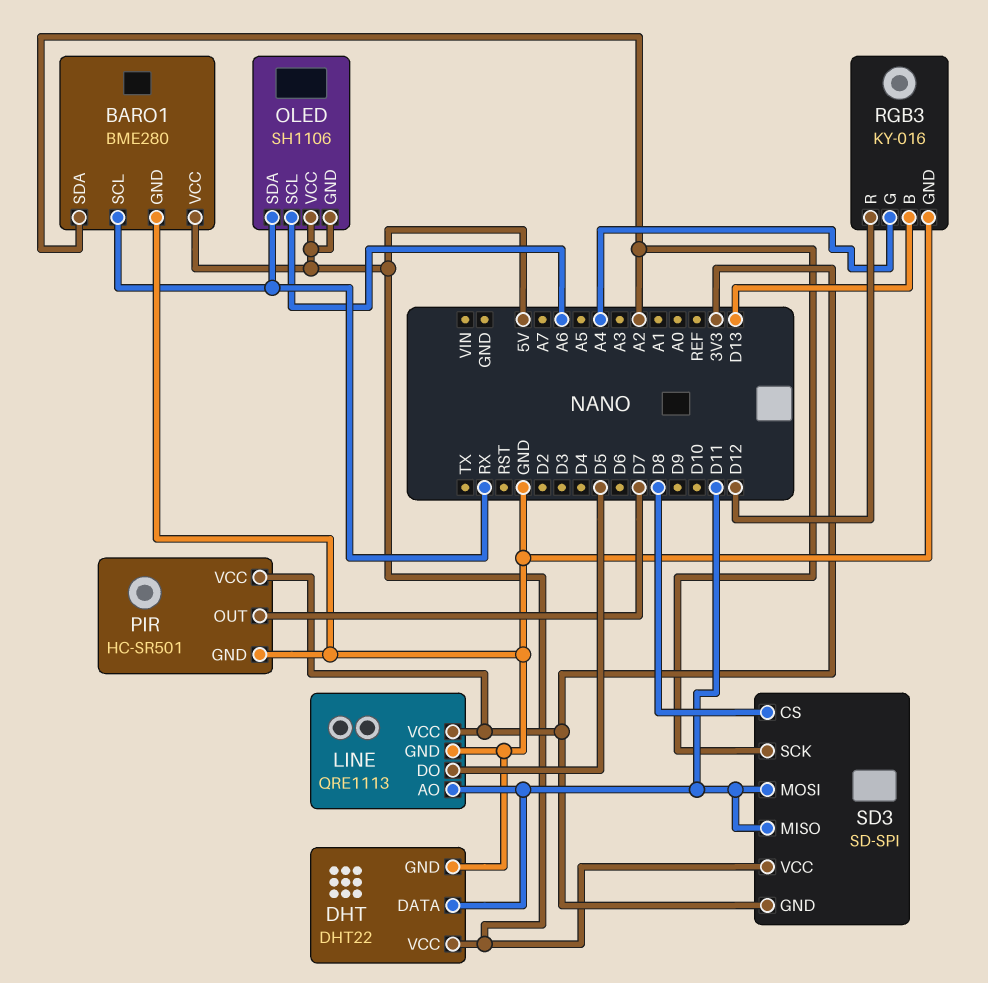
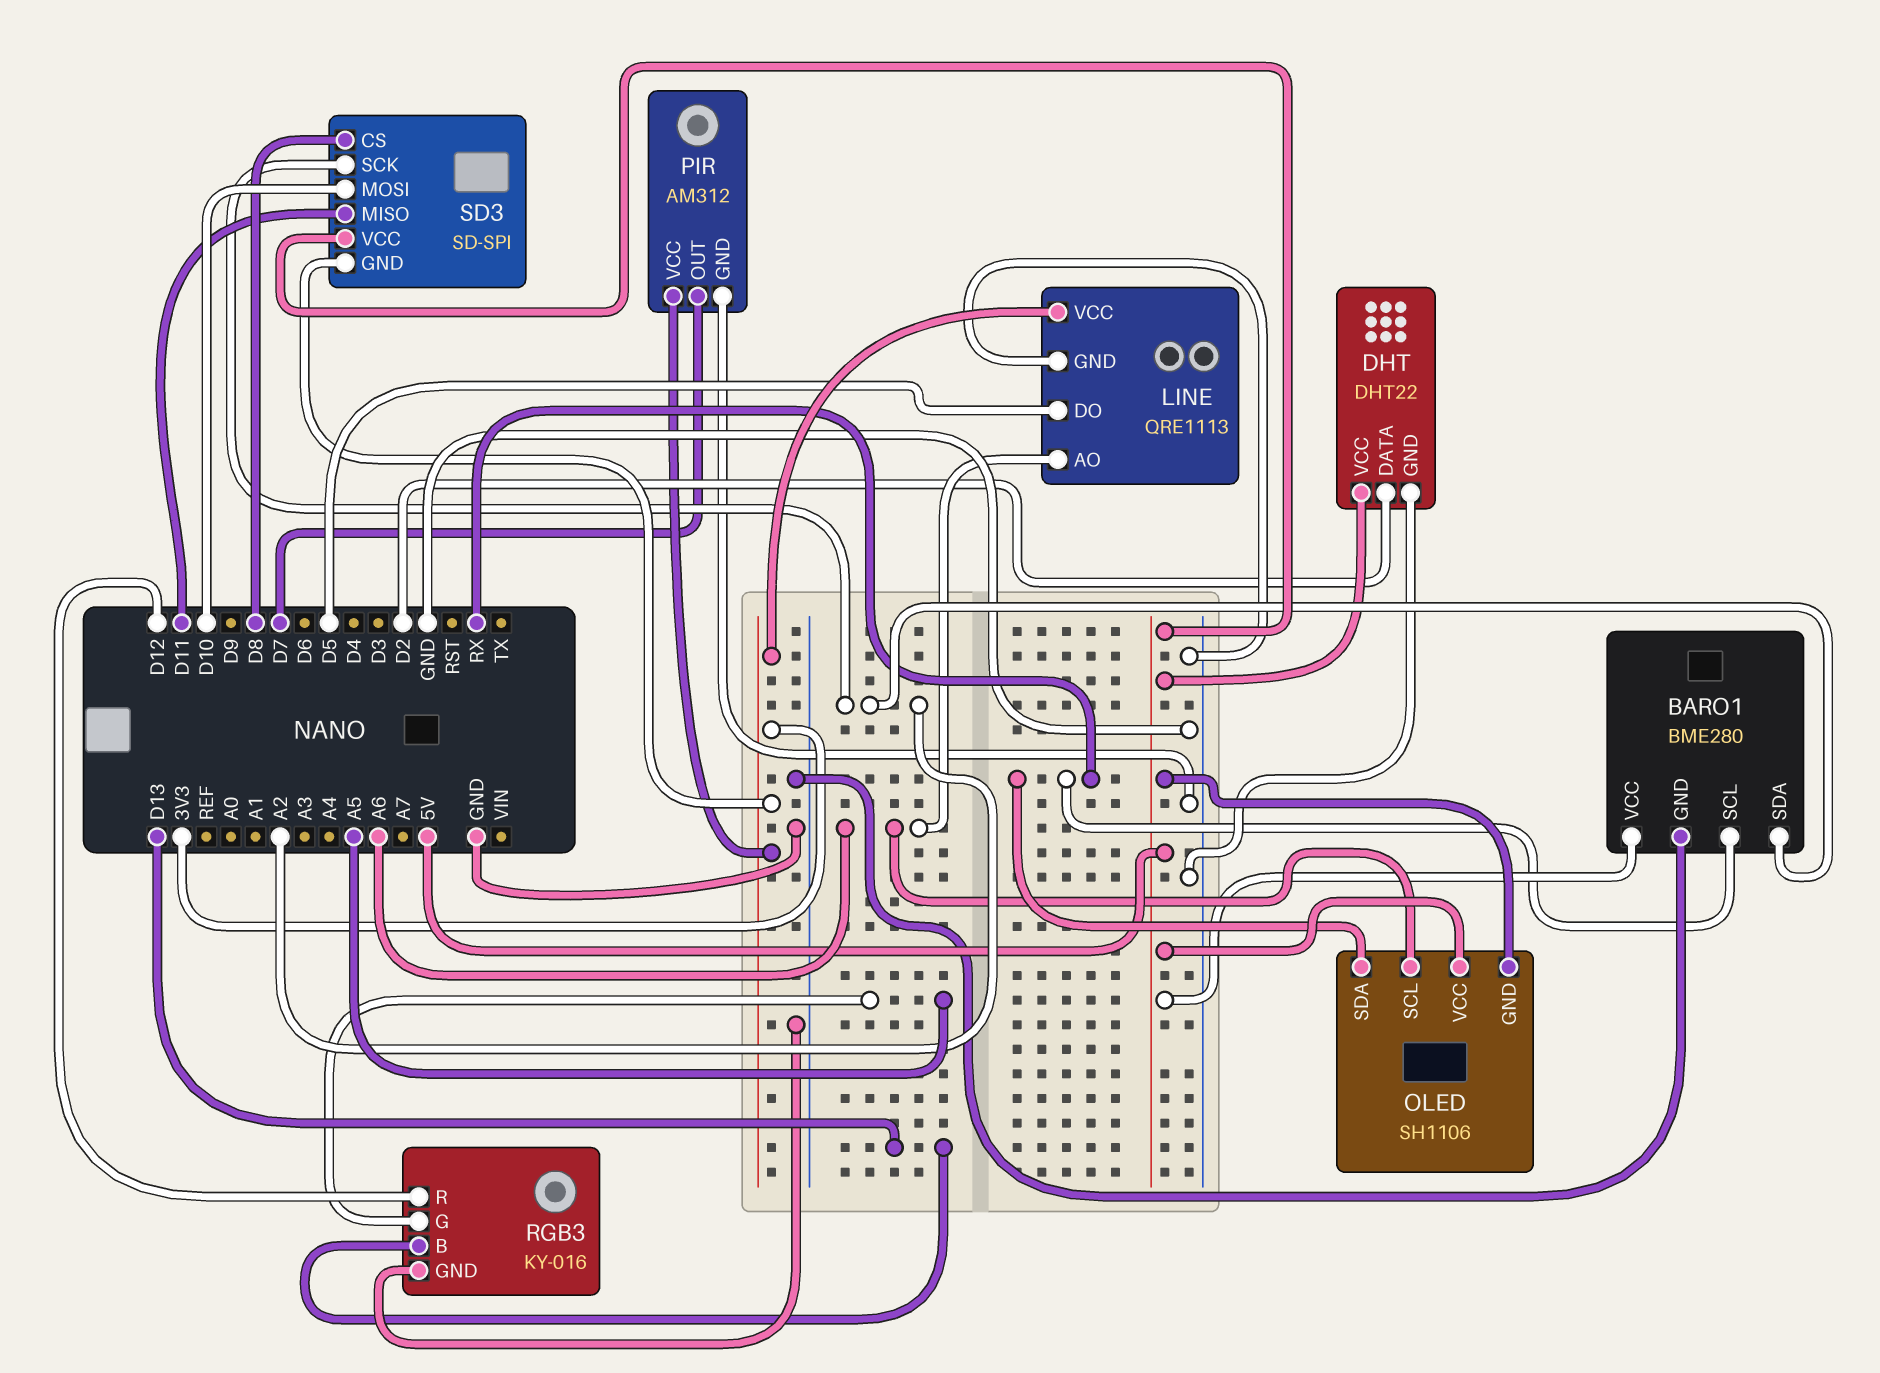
DHT pin DATA: D11 -> D2
LINE pin AO: D11 -> A6
PIR: HC-SR501 -> AM312
RGB3 pin G: A4 -> A5
SD3 pin MOSI: D11 -> D10

